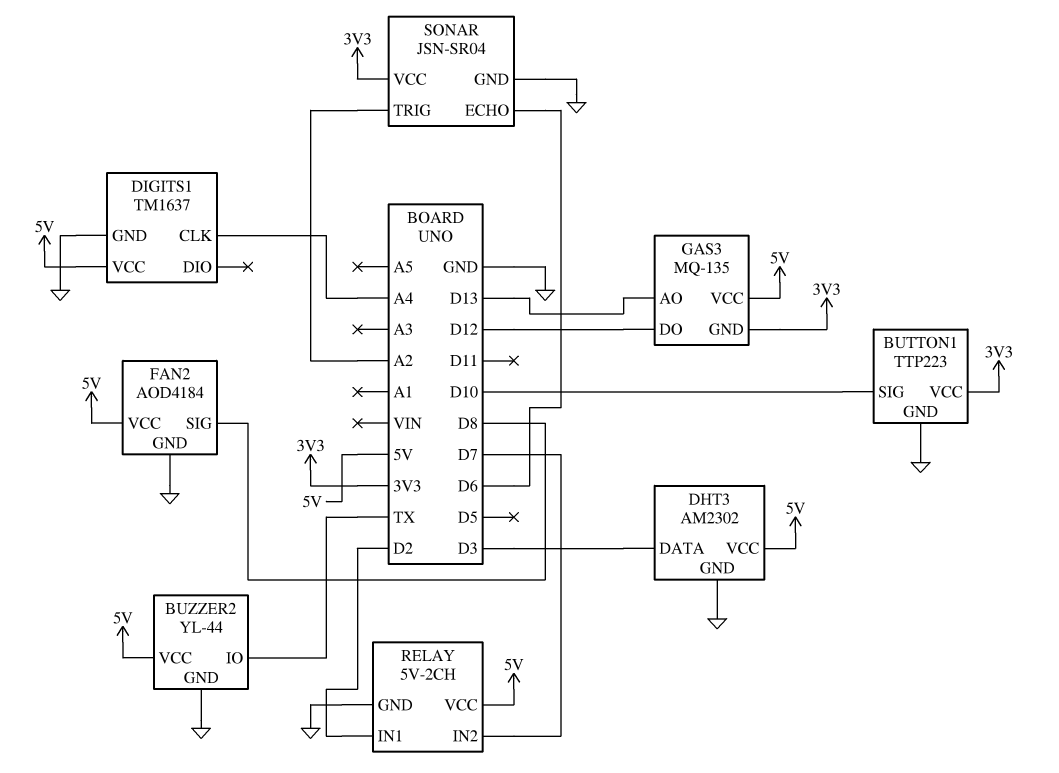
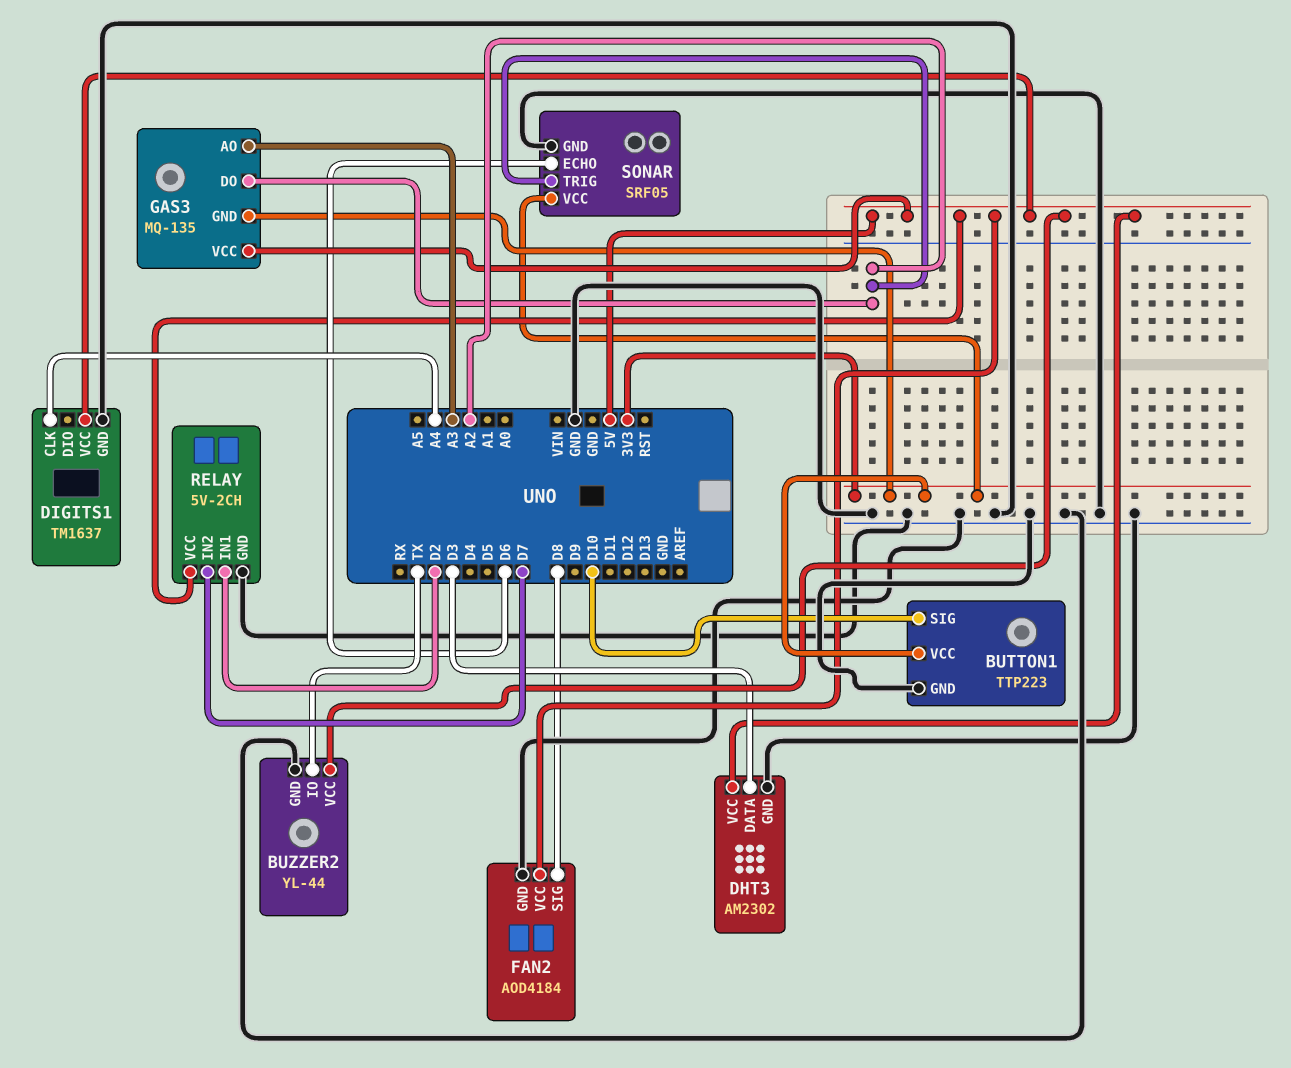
GAS3 pin AO: D13 -> A3
GAS3 pin DO: D12 -> A2
SONAR: JSN-SR04 -> SRF05

